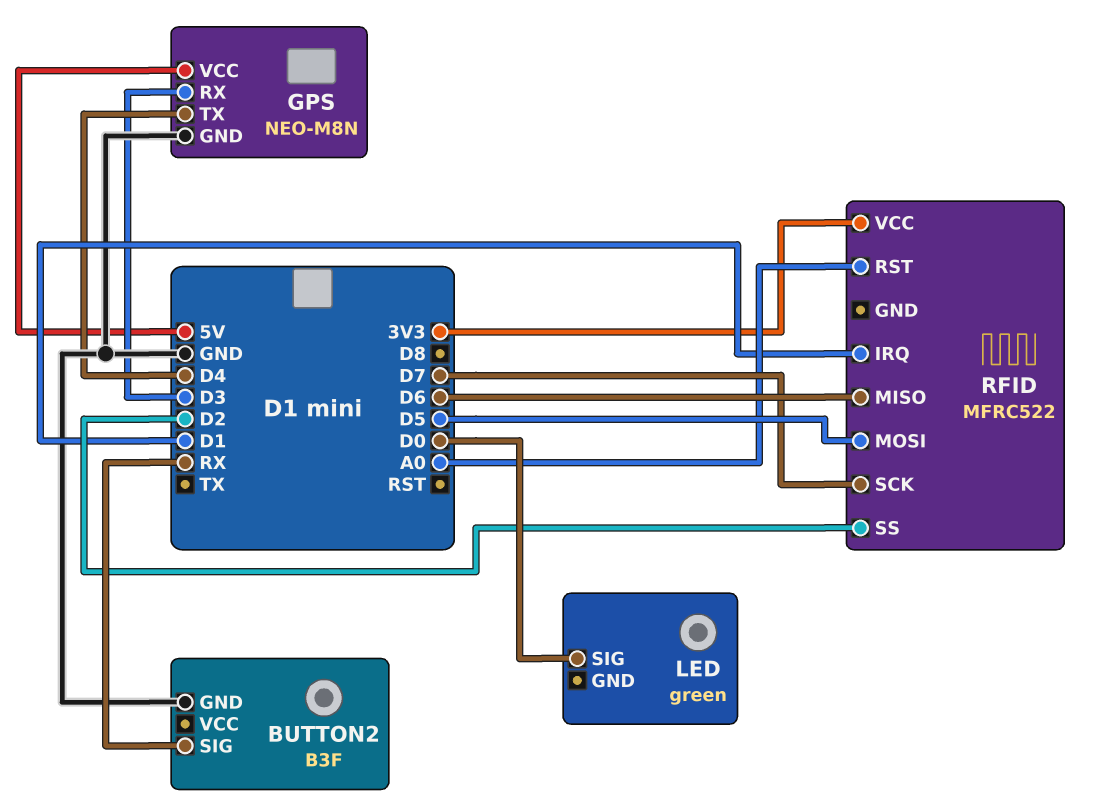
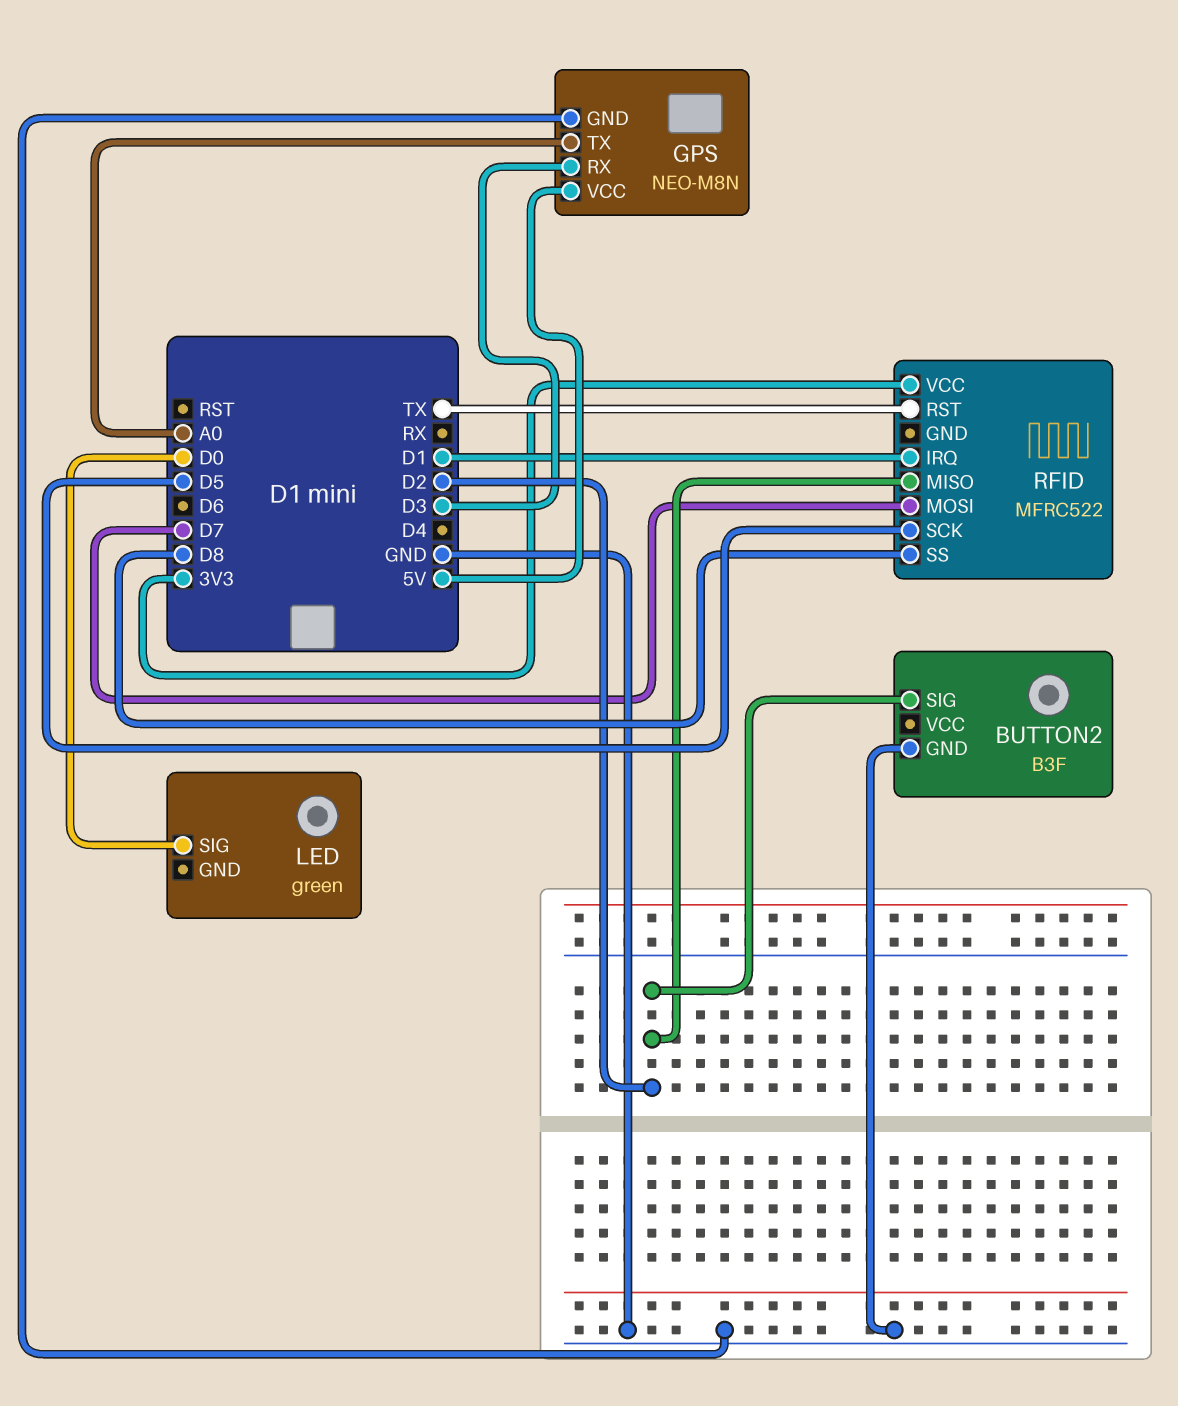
BUTTON2 pin SIG: RX -> D2
GPS pin TX: D4 -> A0
RFID pin MISO: D6 -> D2
RFID pin MOSI: D5 -> D7
RFID pin RST: A0 -> TX
RFID pin SCK: D7 -> D5
RFID pin SS: D2 -> D8

